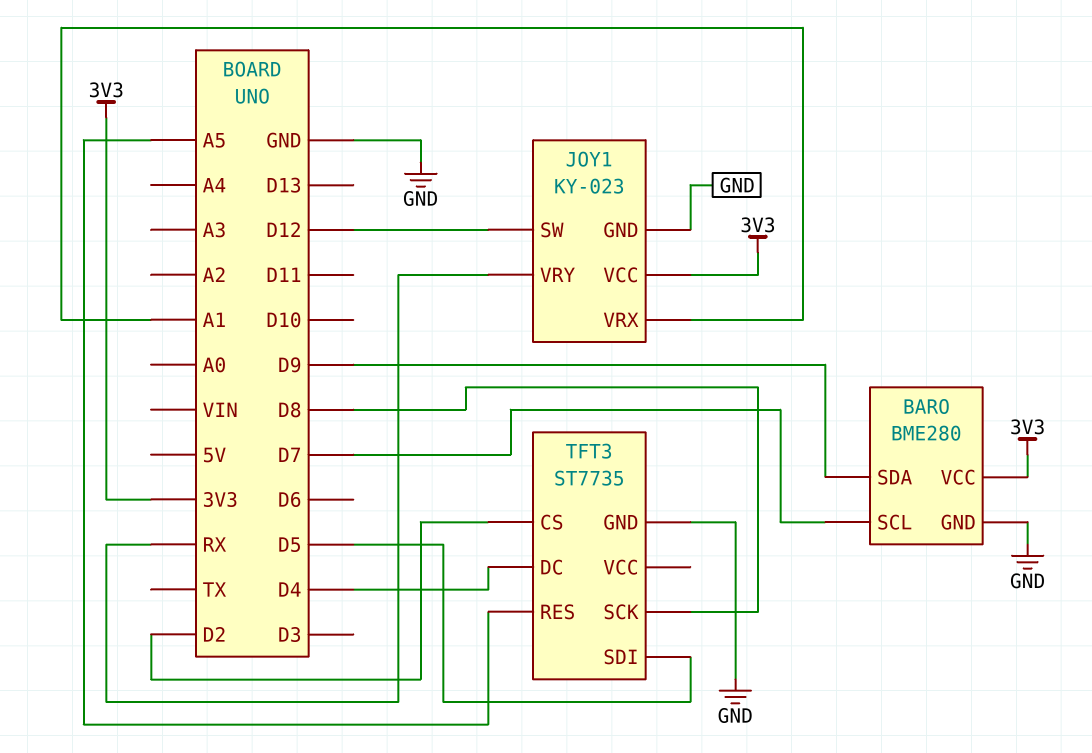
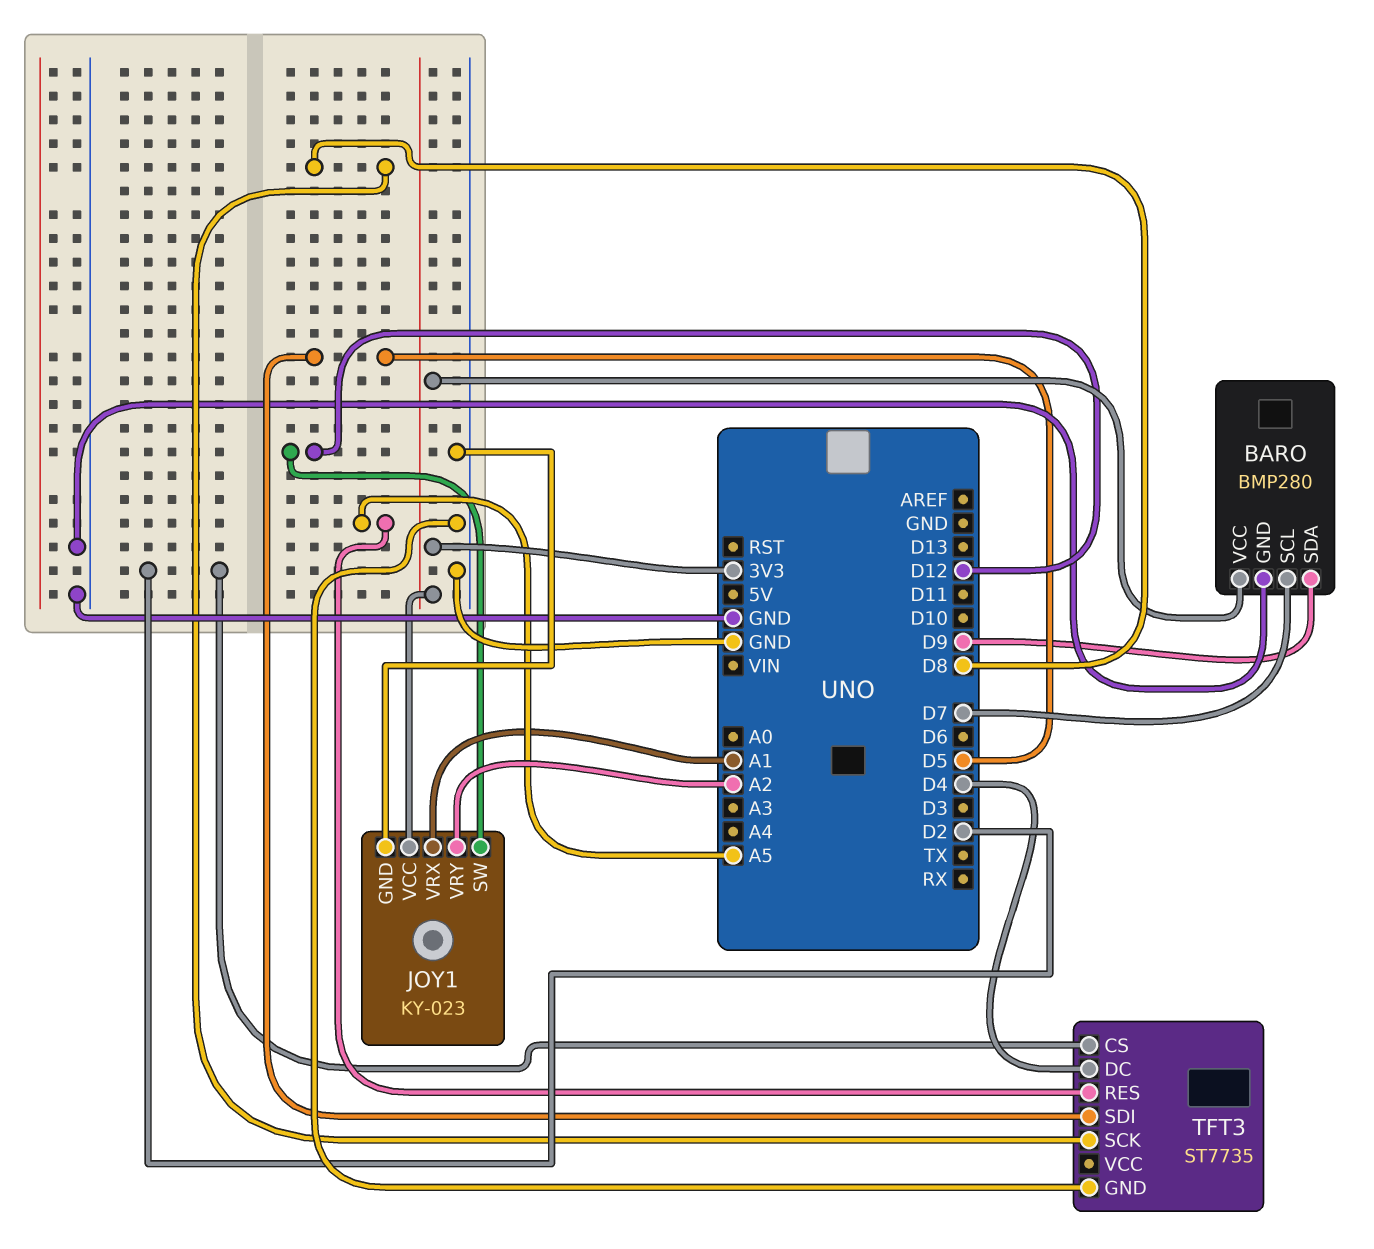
BARO: BME280 -> BMP280
JOY1 pin VRY: RX -> A2

